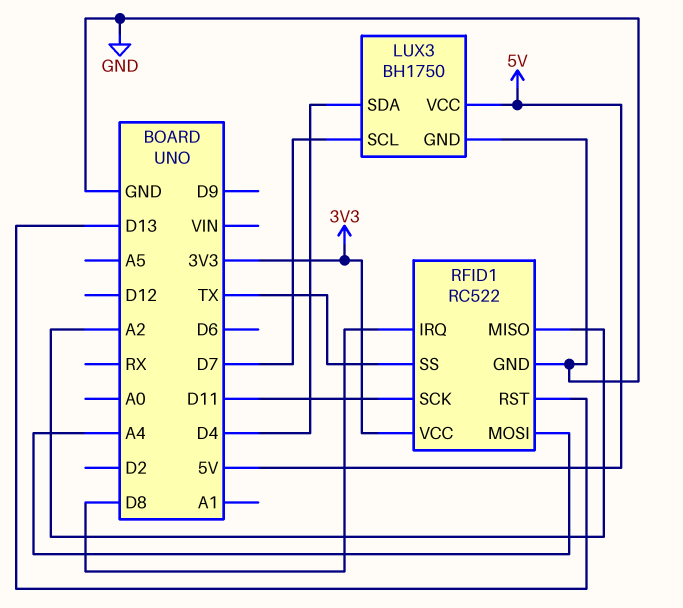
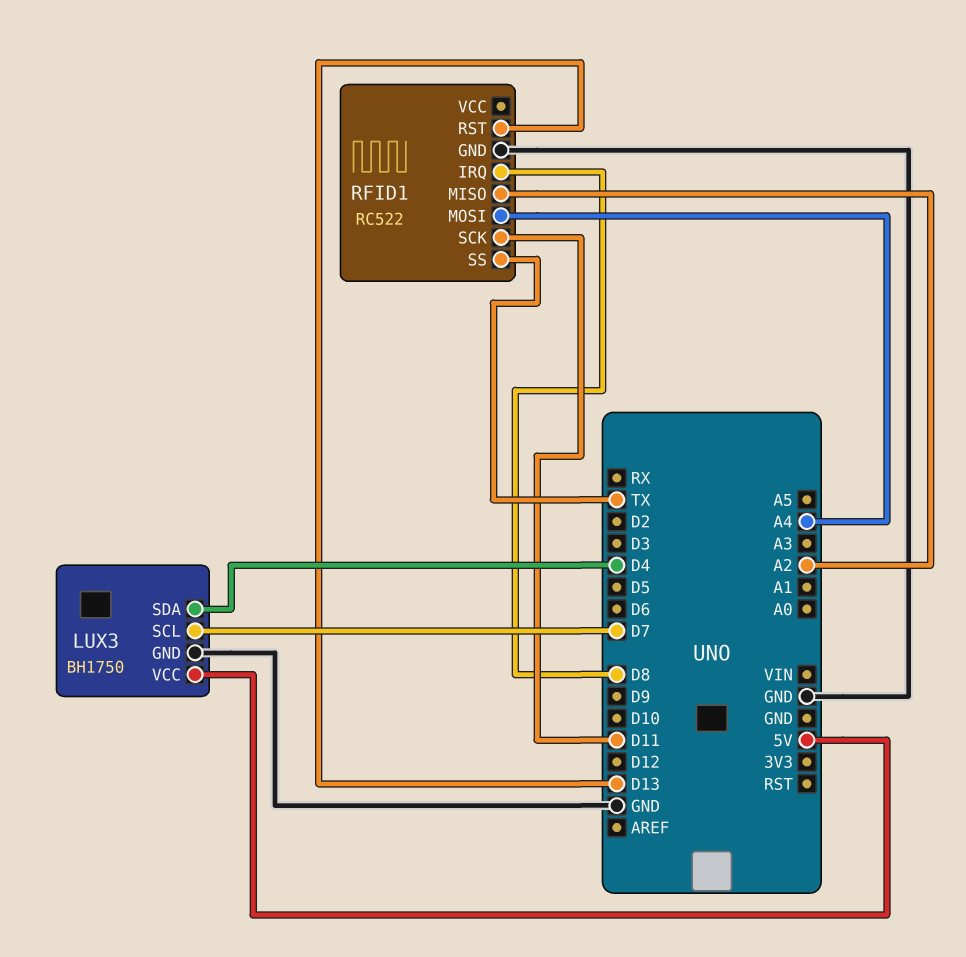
RFID1 pin VCC: 3V3 -> none

